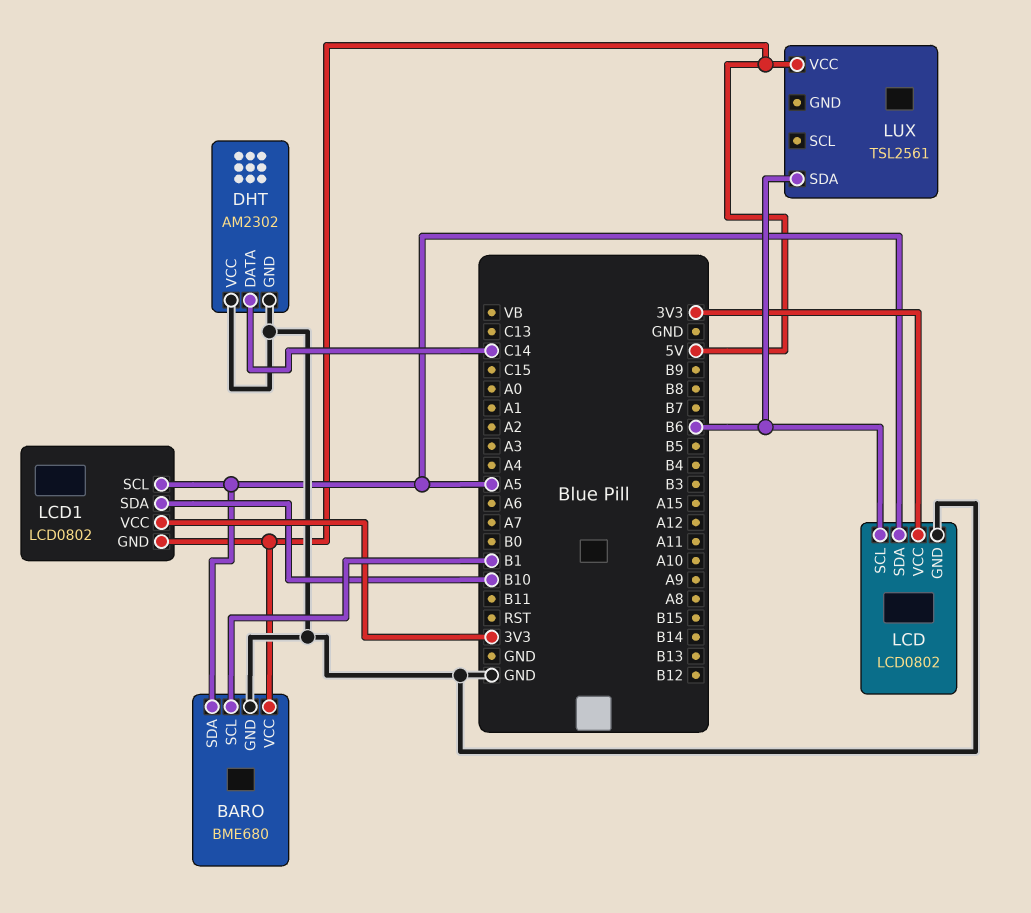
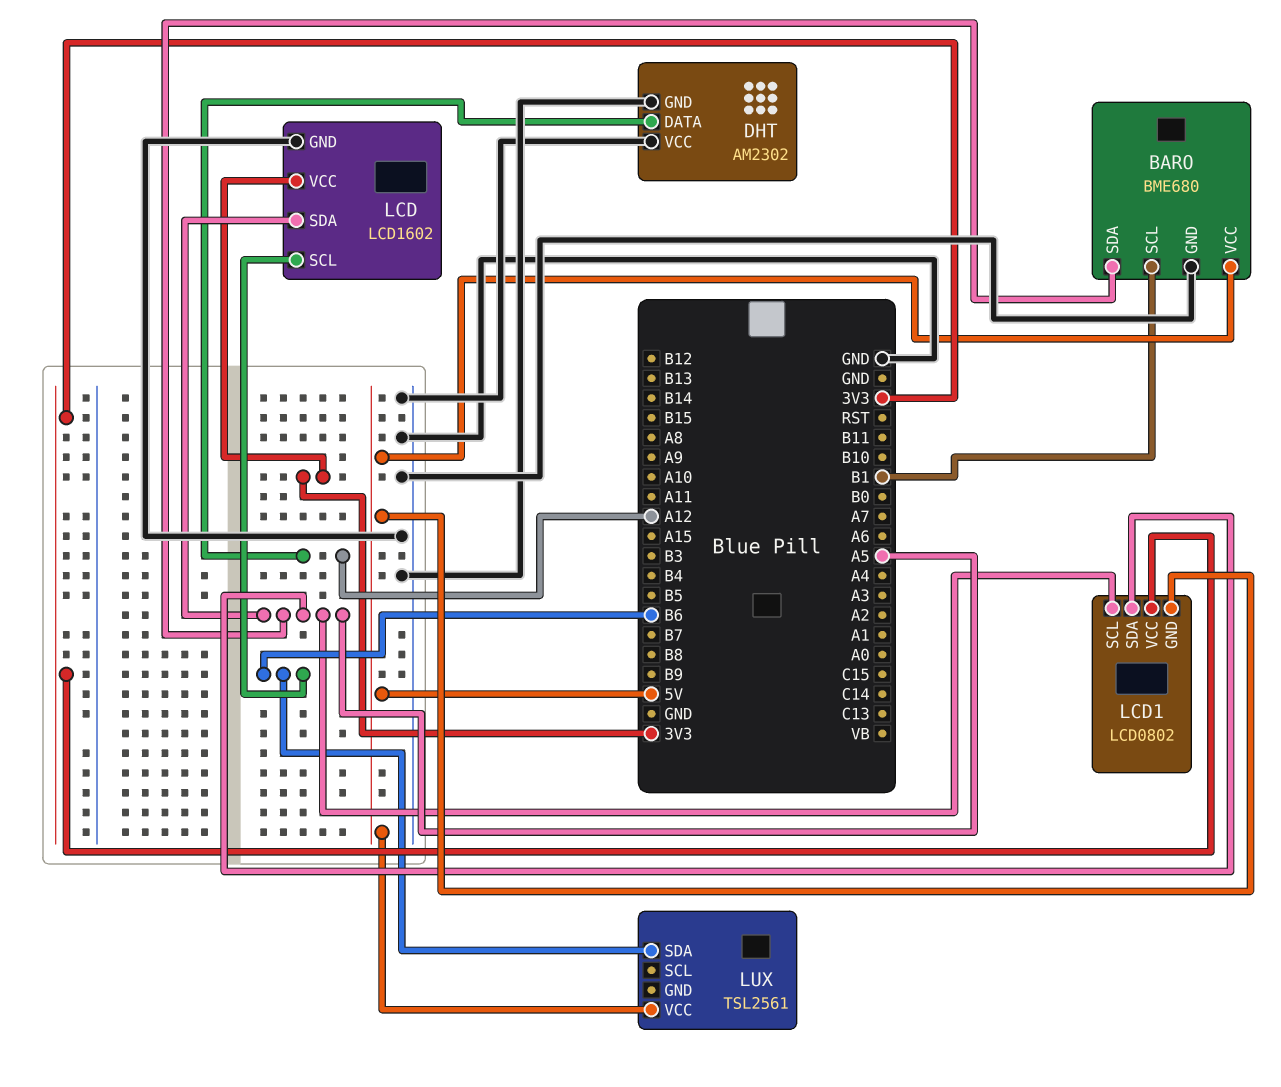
DHT pin DATA: C14 -> A12
LCD: LCD0802 -> LCD1602
LCD1 pin SDA: B10 -> A5

